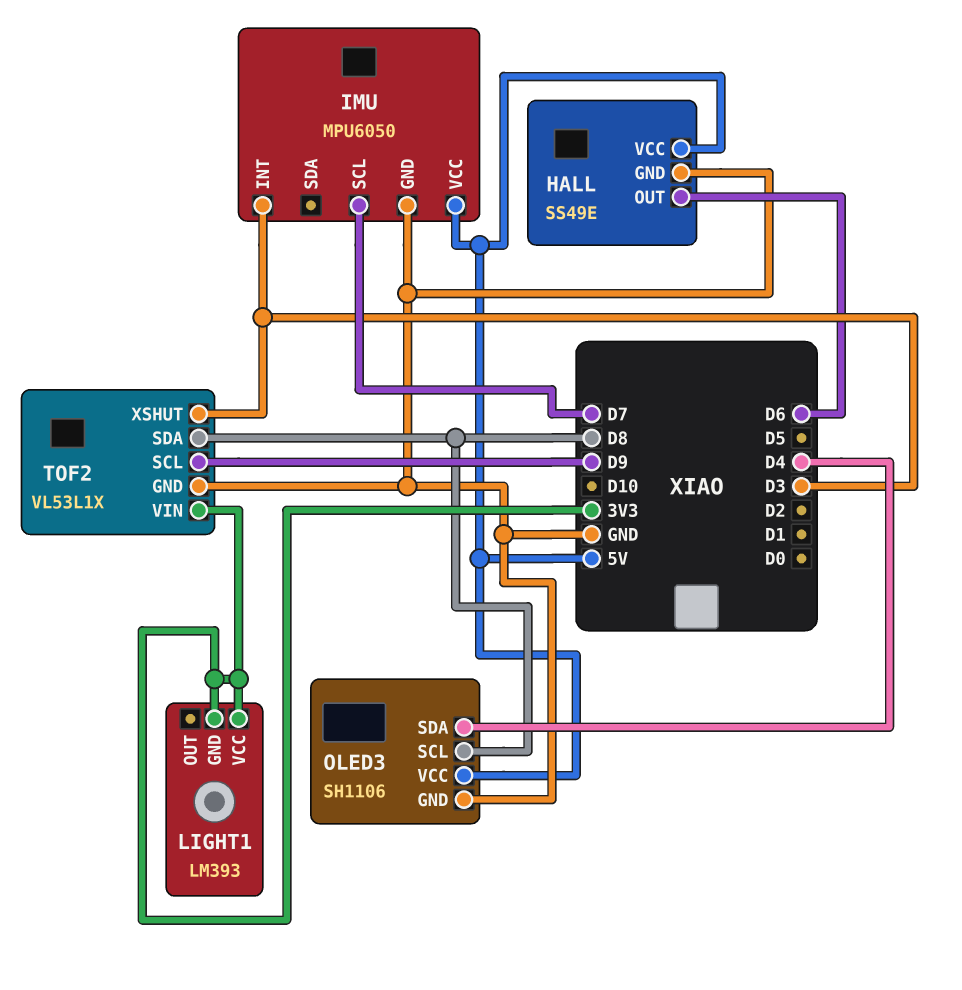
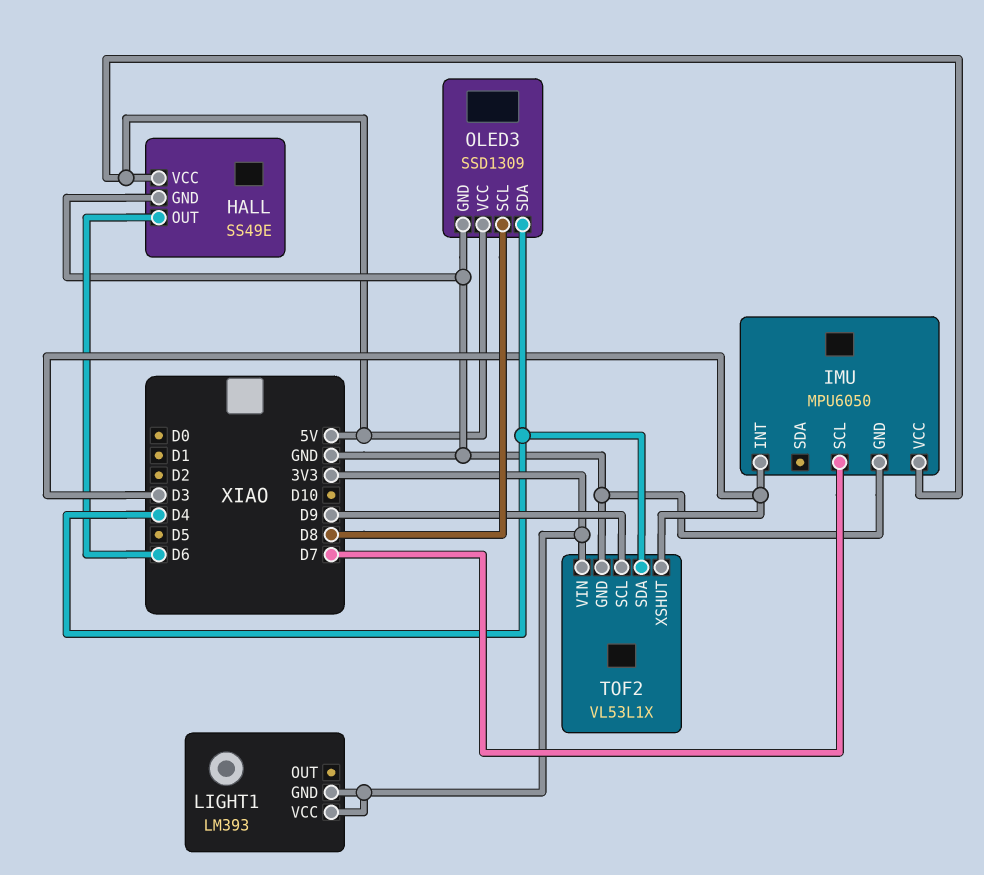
OLED3: SH1106 -> SSD1309
TOF2 pin SDA: D8 -> D4

